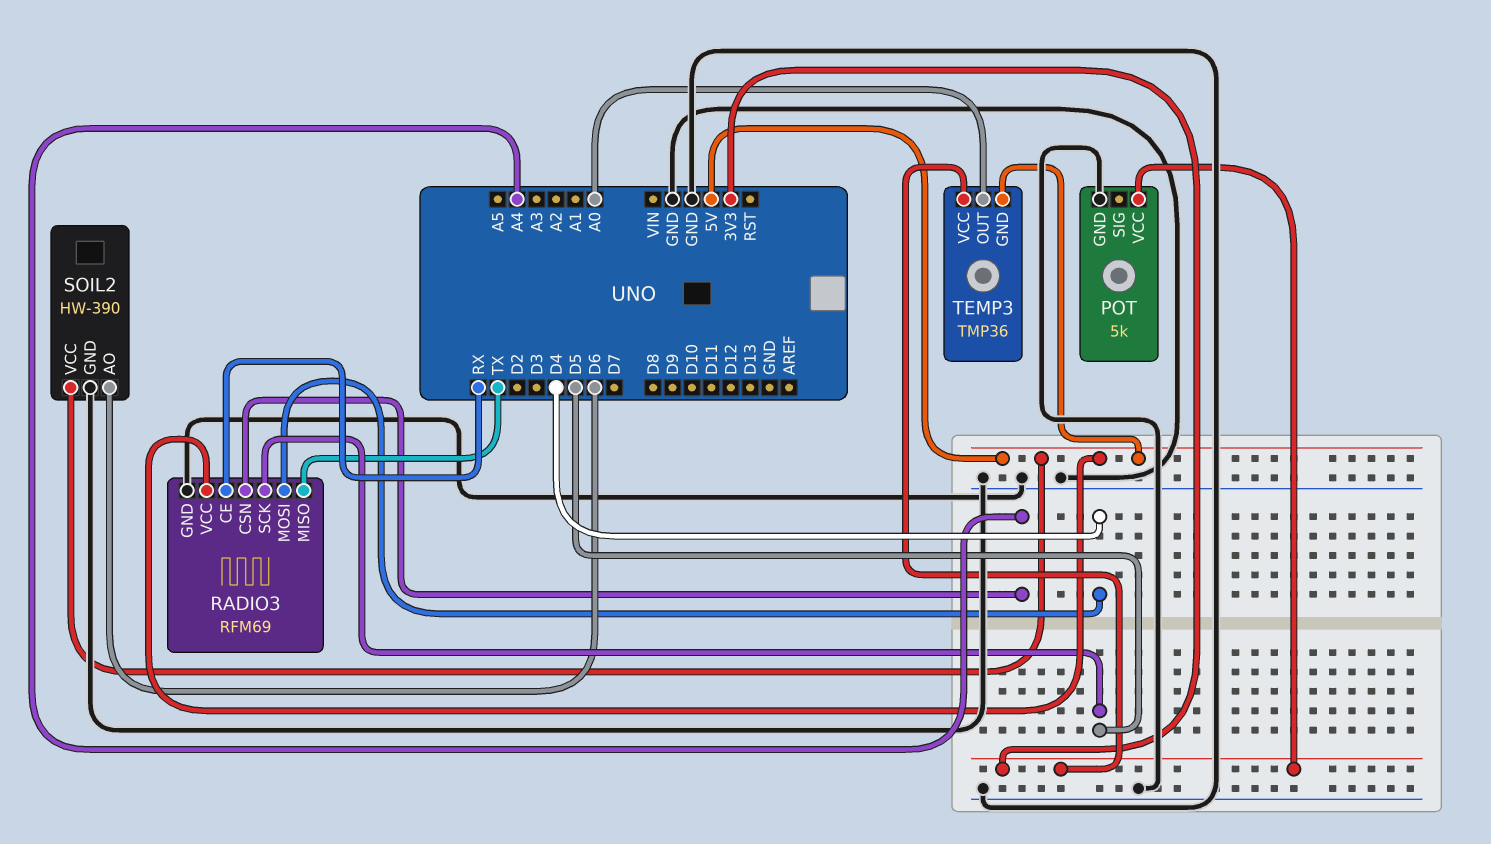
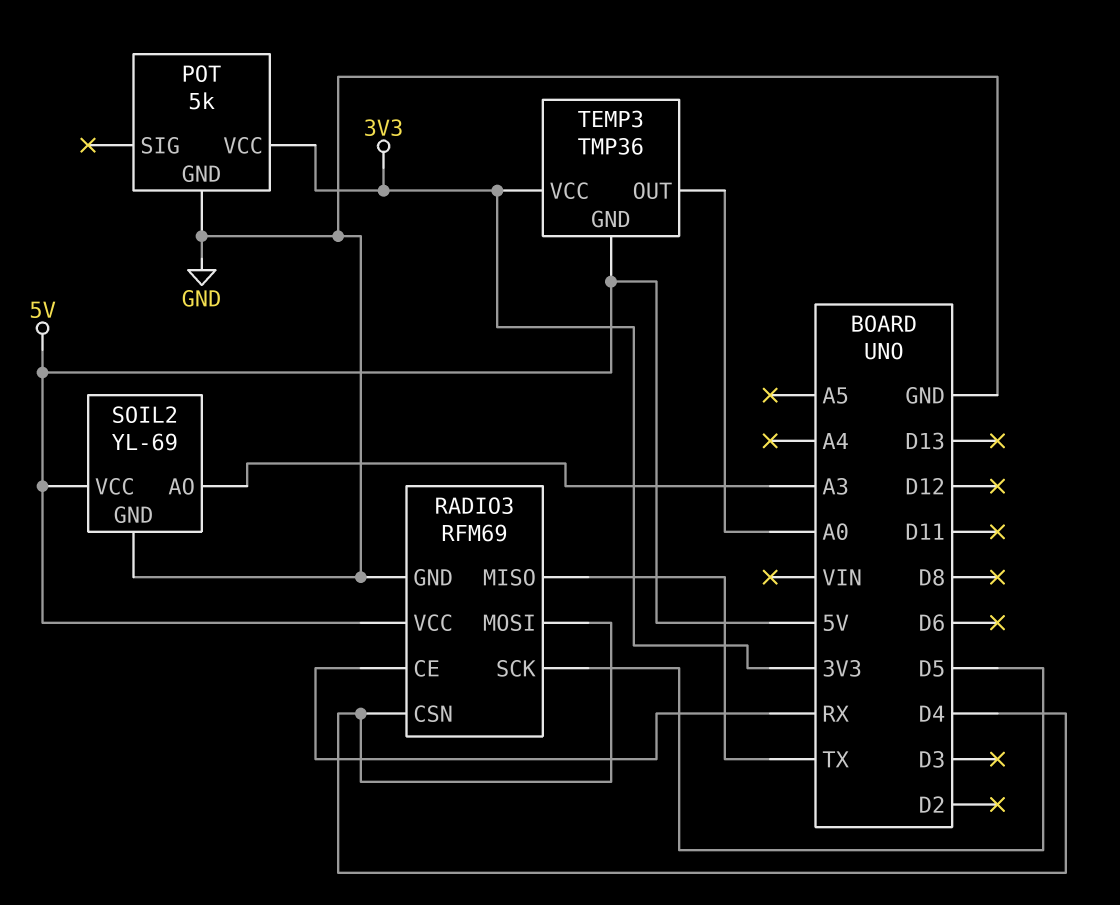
RADIO3 pin CSN: A4 -> D4
SOIL2: HW-390 -> YL-69
SOIL2 pin AO: D6 -> A3

